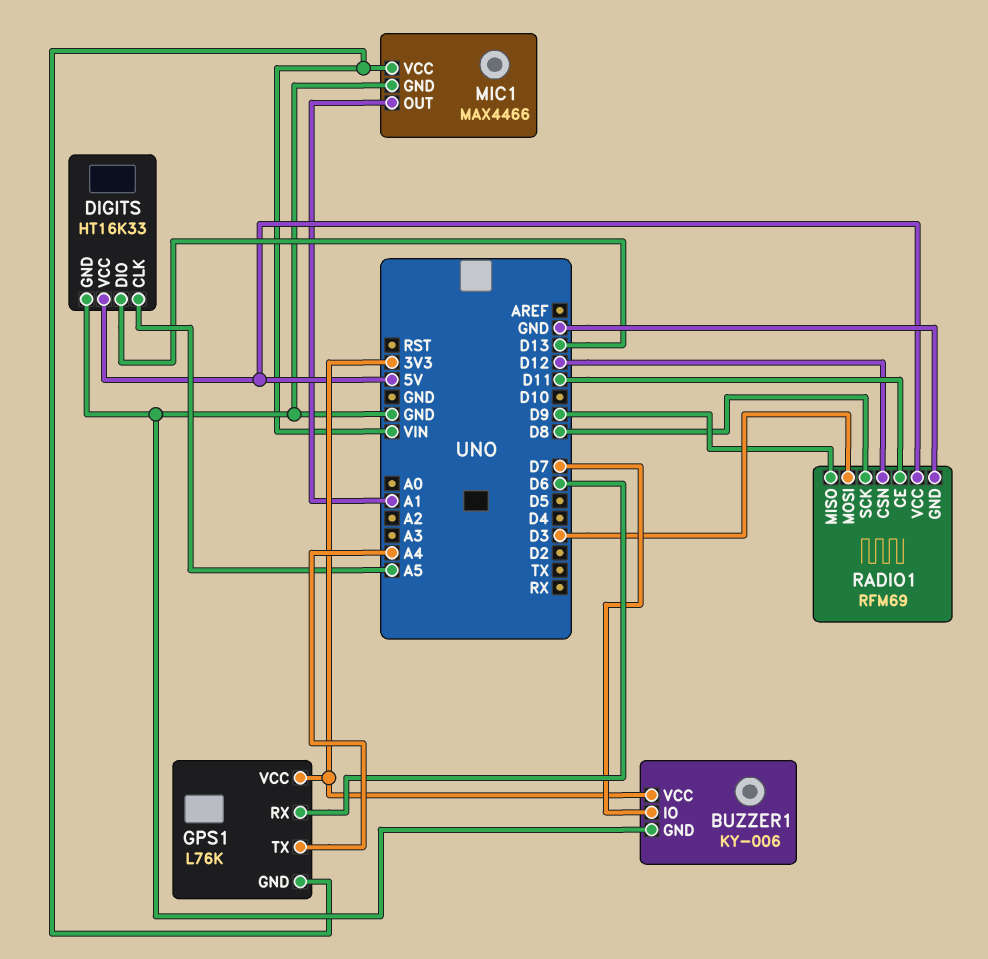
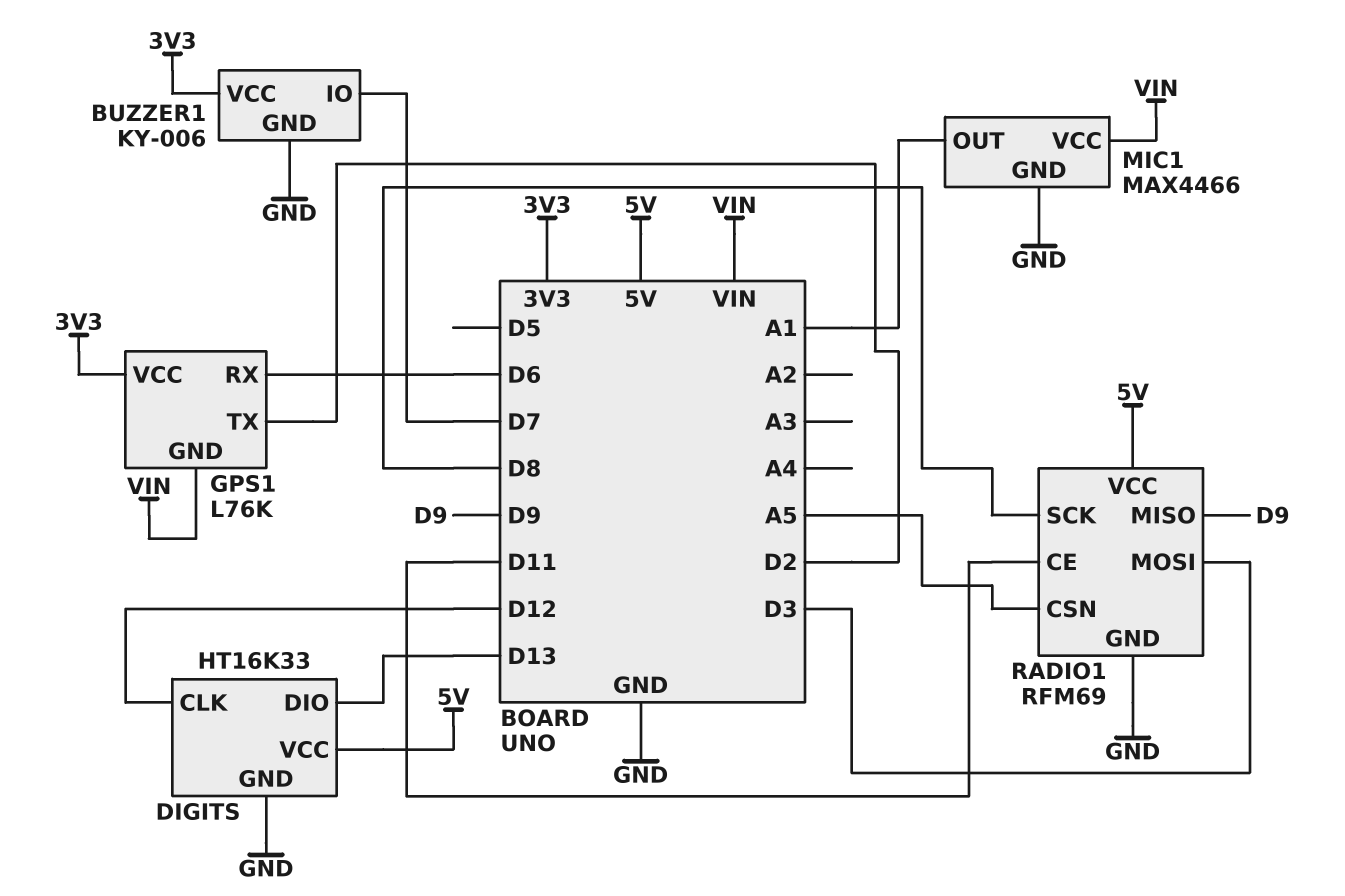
DIGITS pin CLK: A5 -> D12
GPS1 pin TX: A4 -> D2
RADIO1 pin CSN: D12 -> A5

